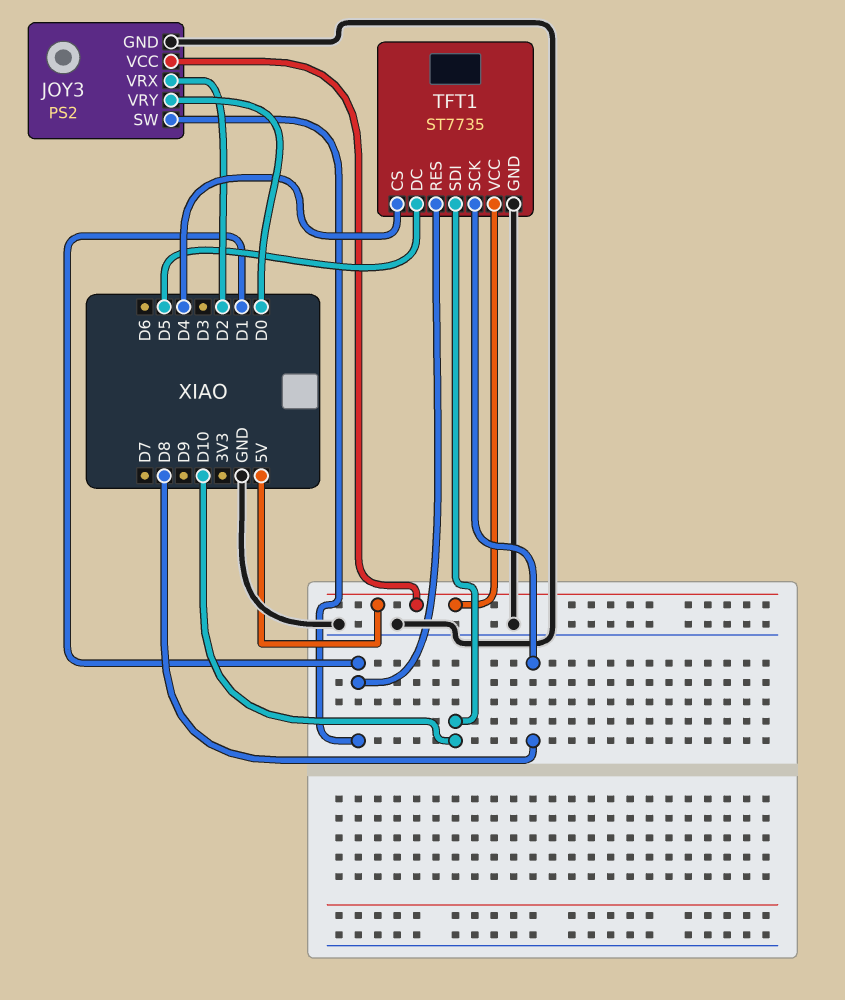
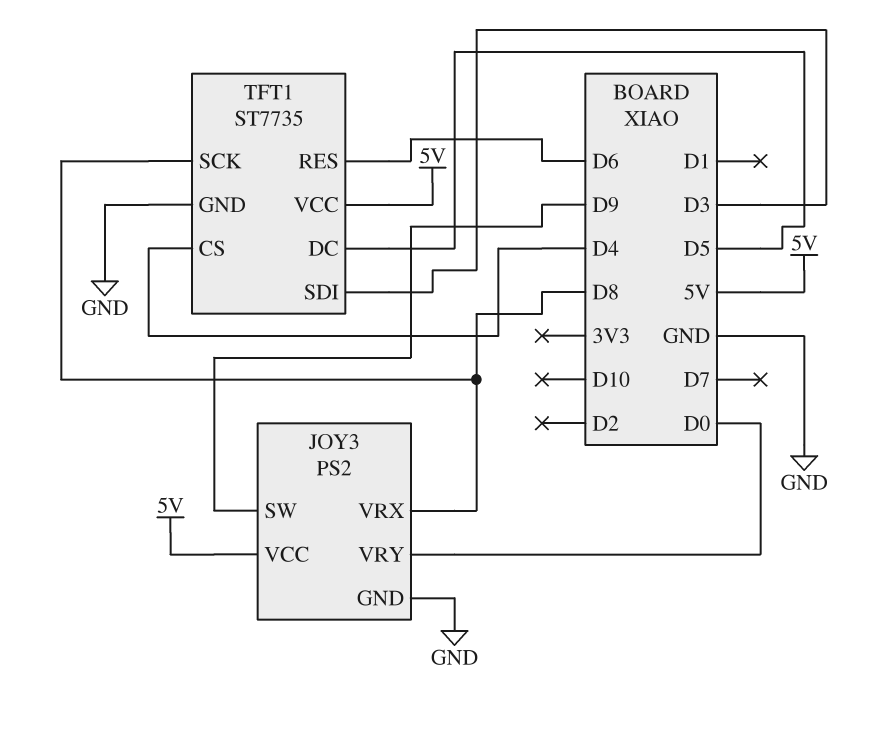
JOY3 pin SW: D1 -> D9
JOY3 pin VRX: D2 -> D8
TFT1 pin RES: D1 -> D6
TFT1 pin SDI: D10 -> D3

